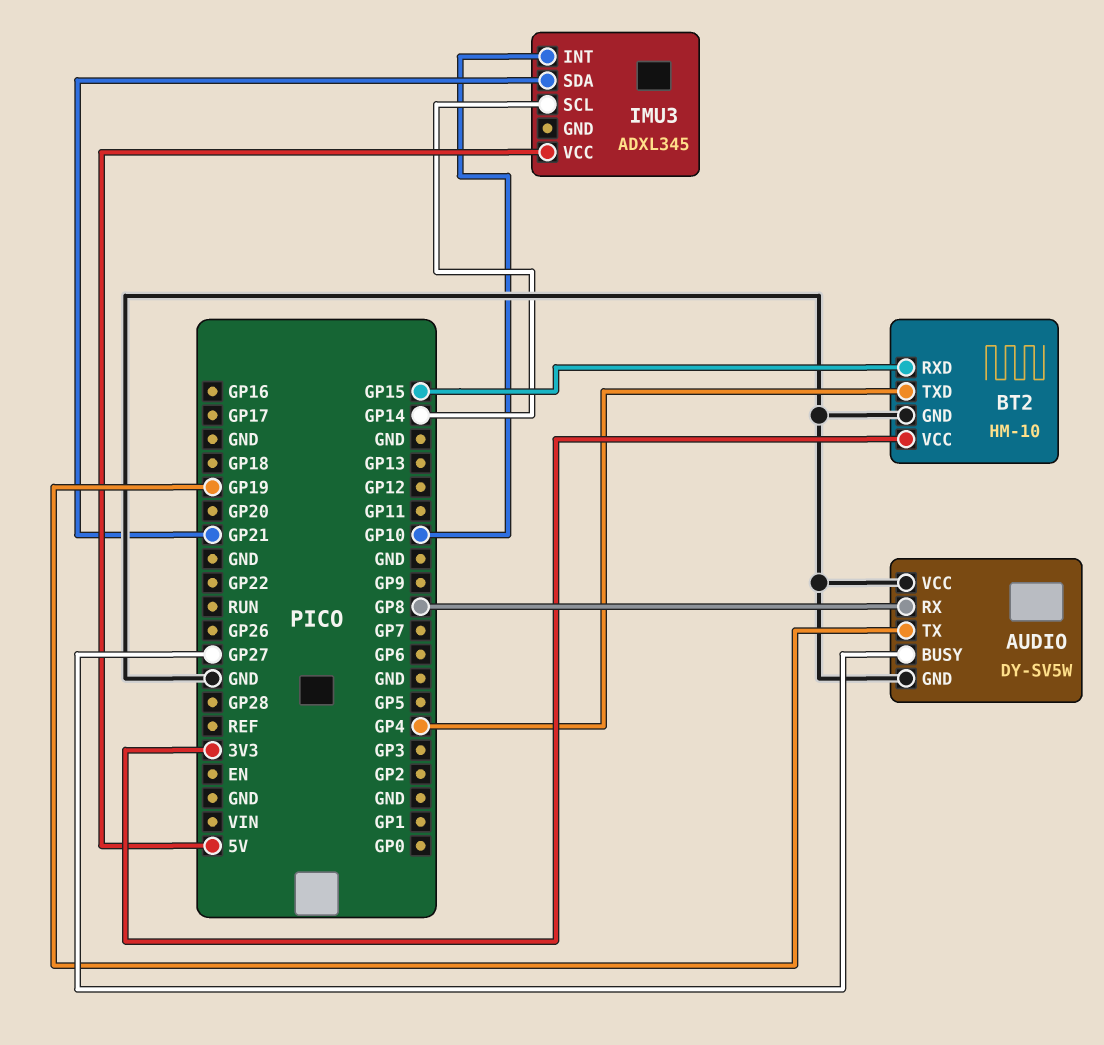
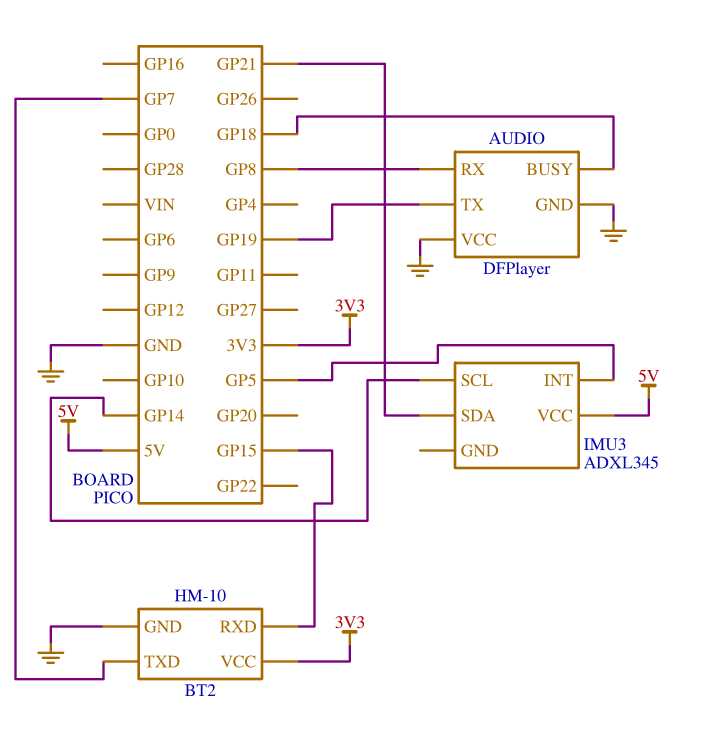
AUDIO: DY-SV5W -> DFPlayer
AUDIO pin BUSY: GP27 -> GP18
BT2 pin TXD: GP4 -> GP7
IMU3 pin INT: GP10 -> GP5

